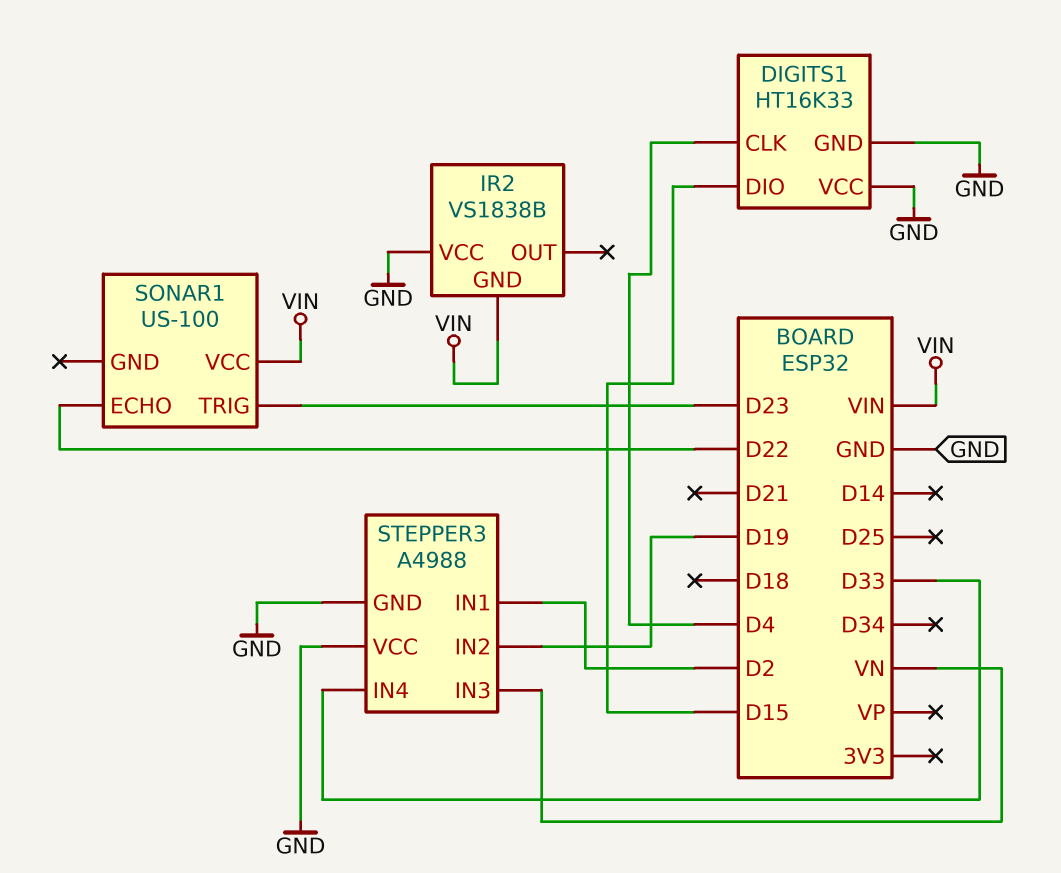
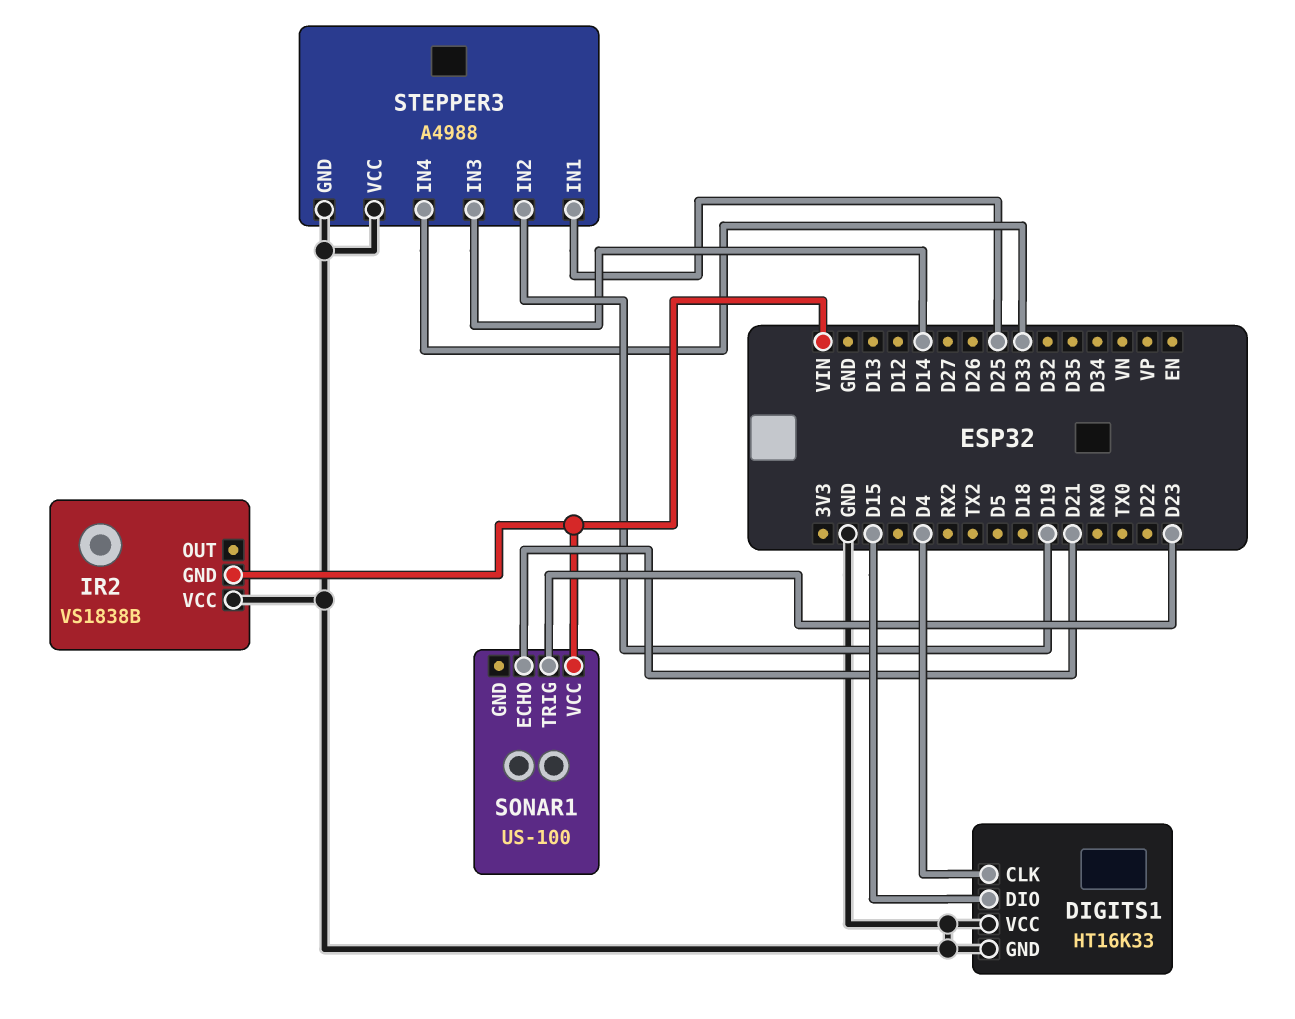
SONAR1 pin ECHO: D22 -> D21
STEPPER3 pin IN1: D2 -> D25
STEPPER3 pin IN3: VN -> D14

